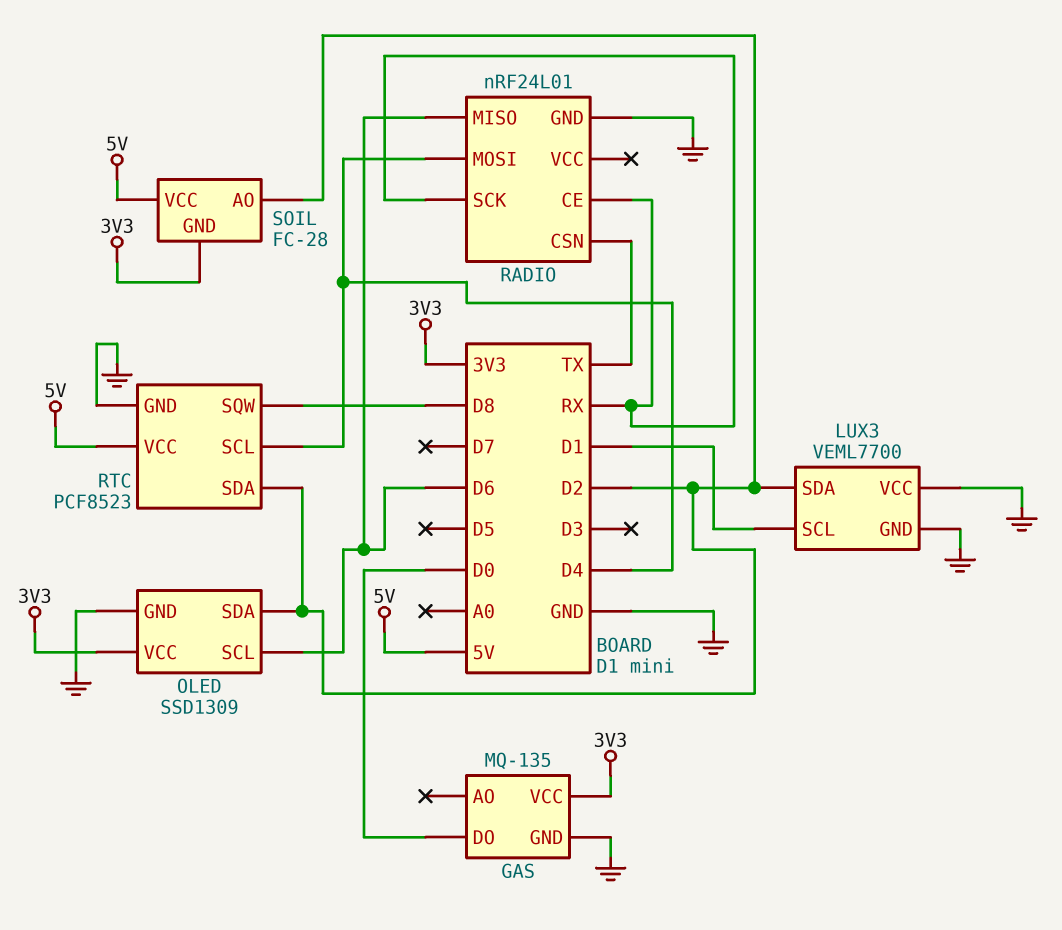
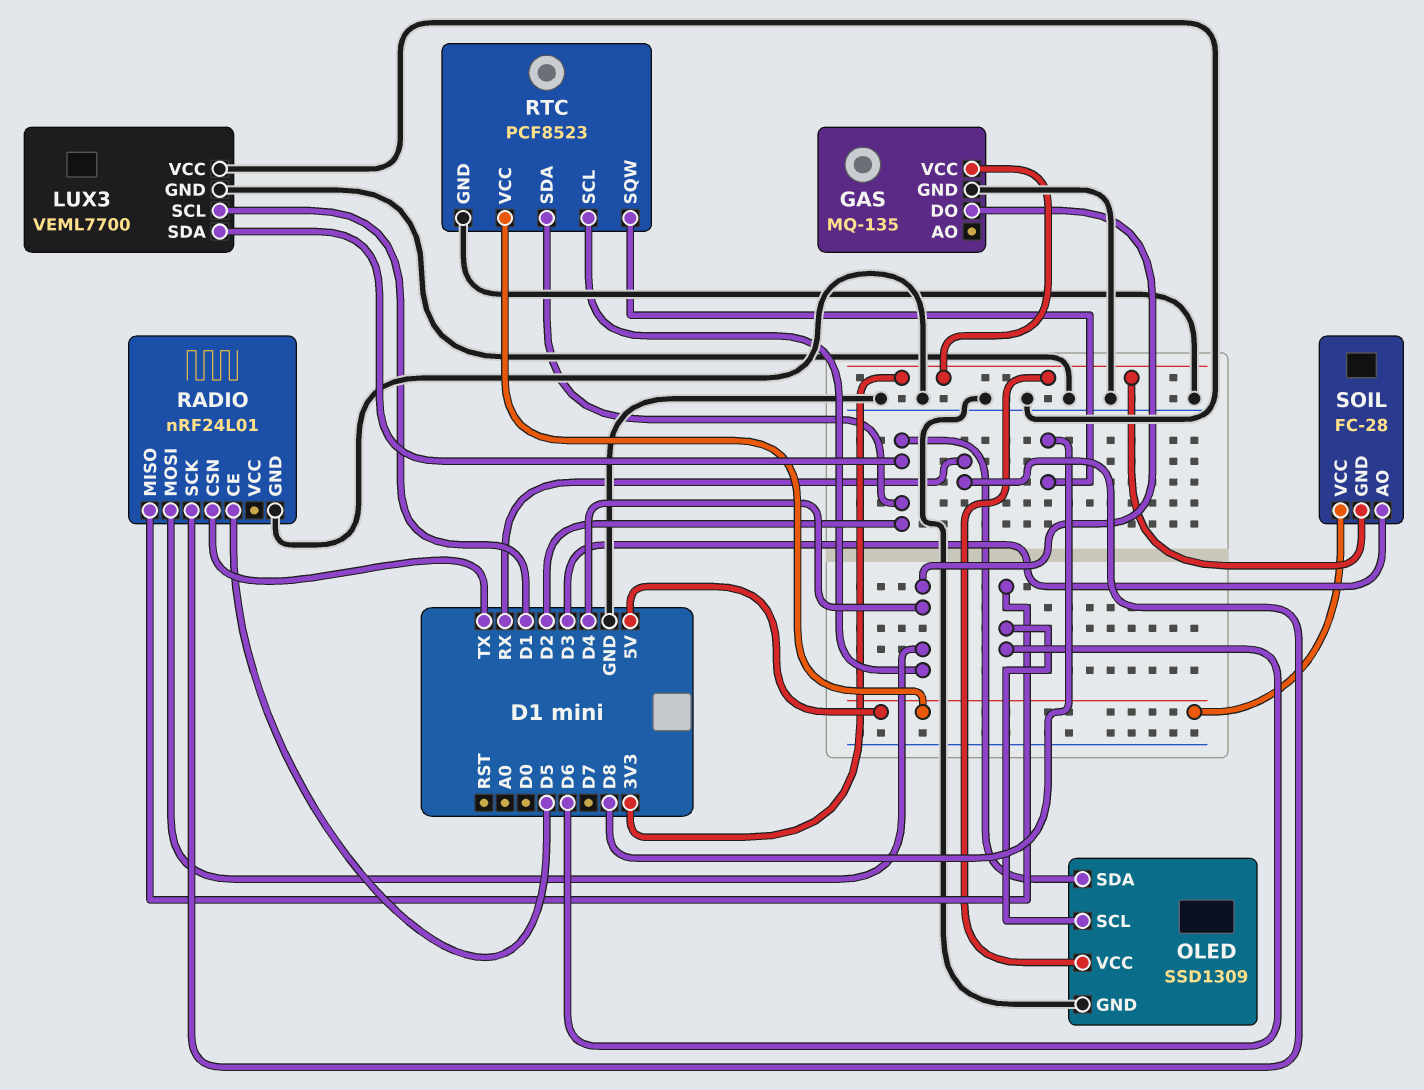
GAS pin DO: D0 -> D4
RADIO pin CE: RX -> D5
SOIL pin AO: D2 -> D3

